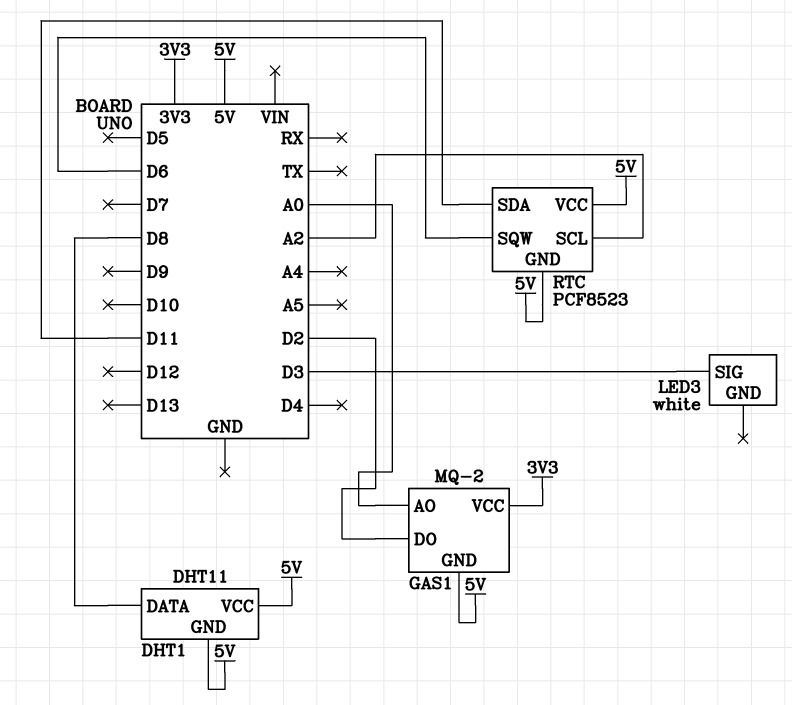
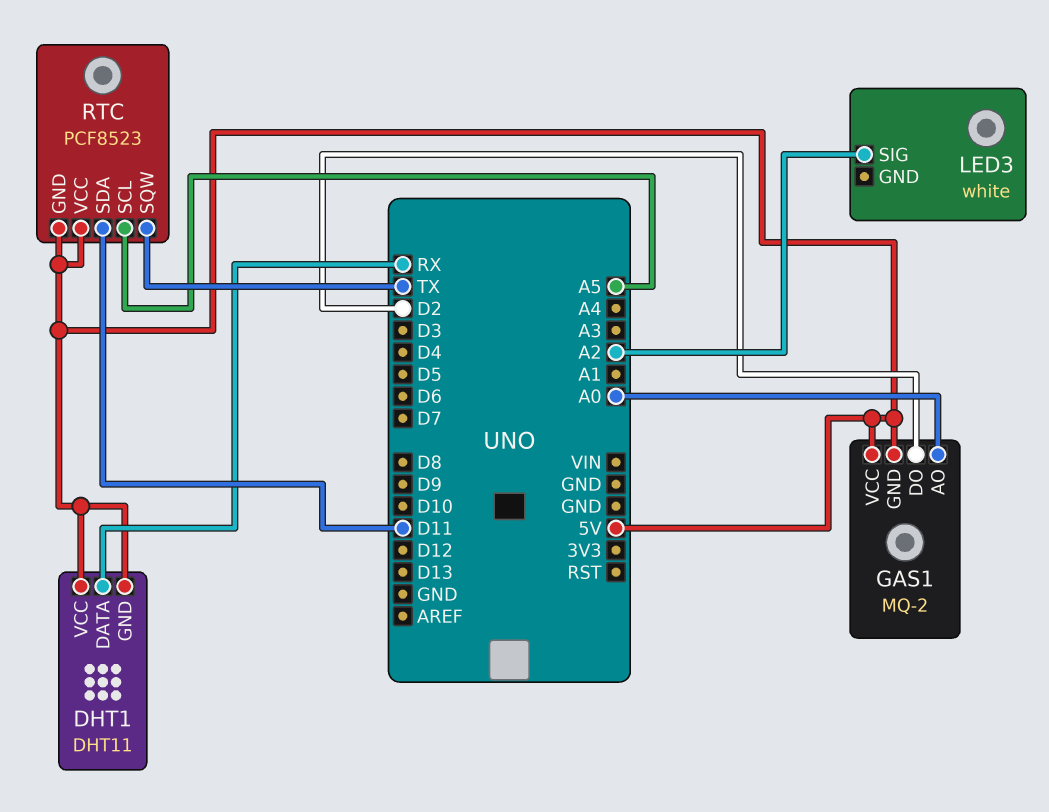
DHT1 pin DATA: D8 -> RX
GAS1 pin VCC: 3V3 -> 5V
LED3 pin SIG: D3 -> A2
RTC pin SCL: A2 -> A5
RTC pin SQW: D6 -> TX

